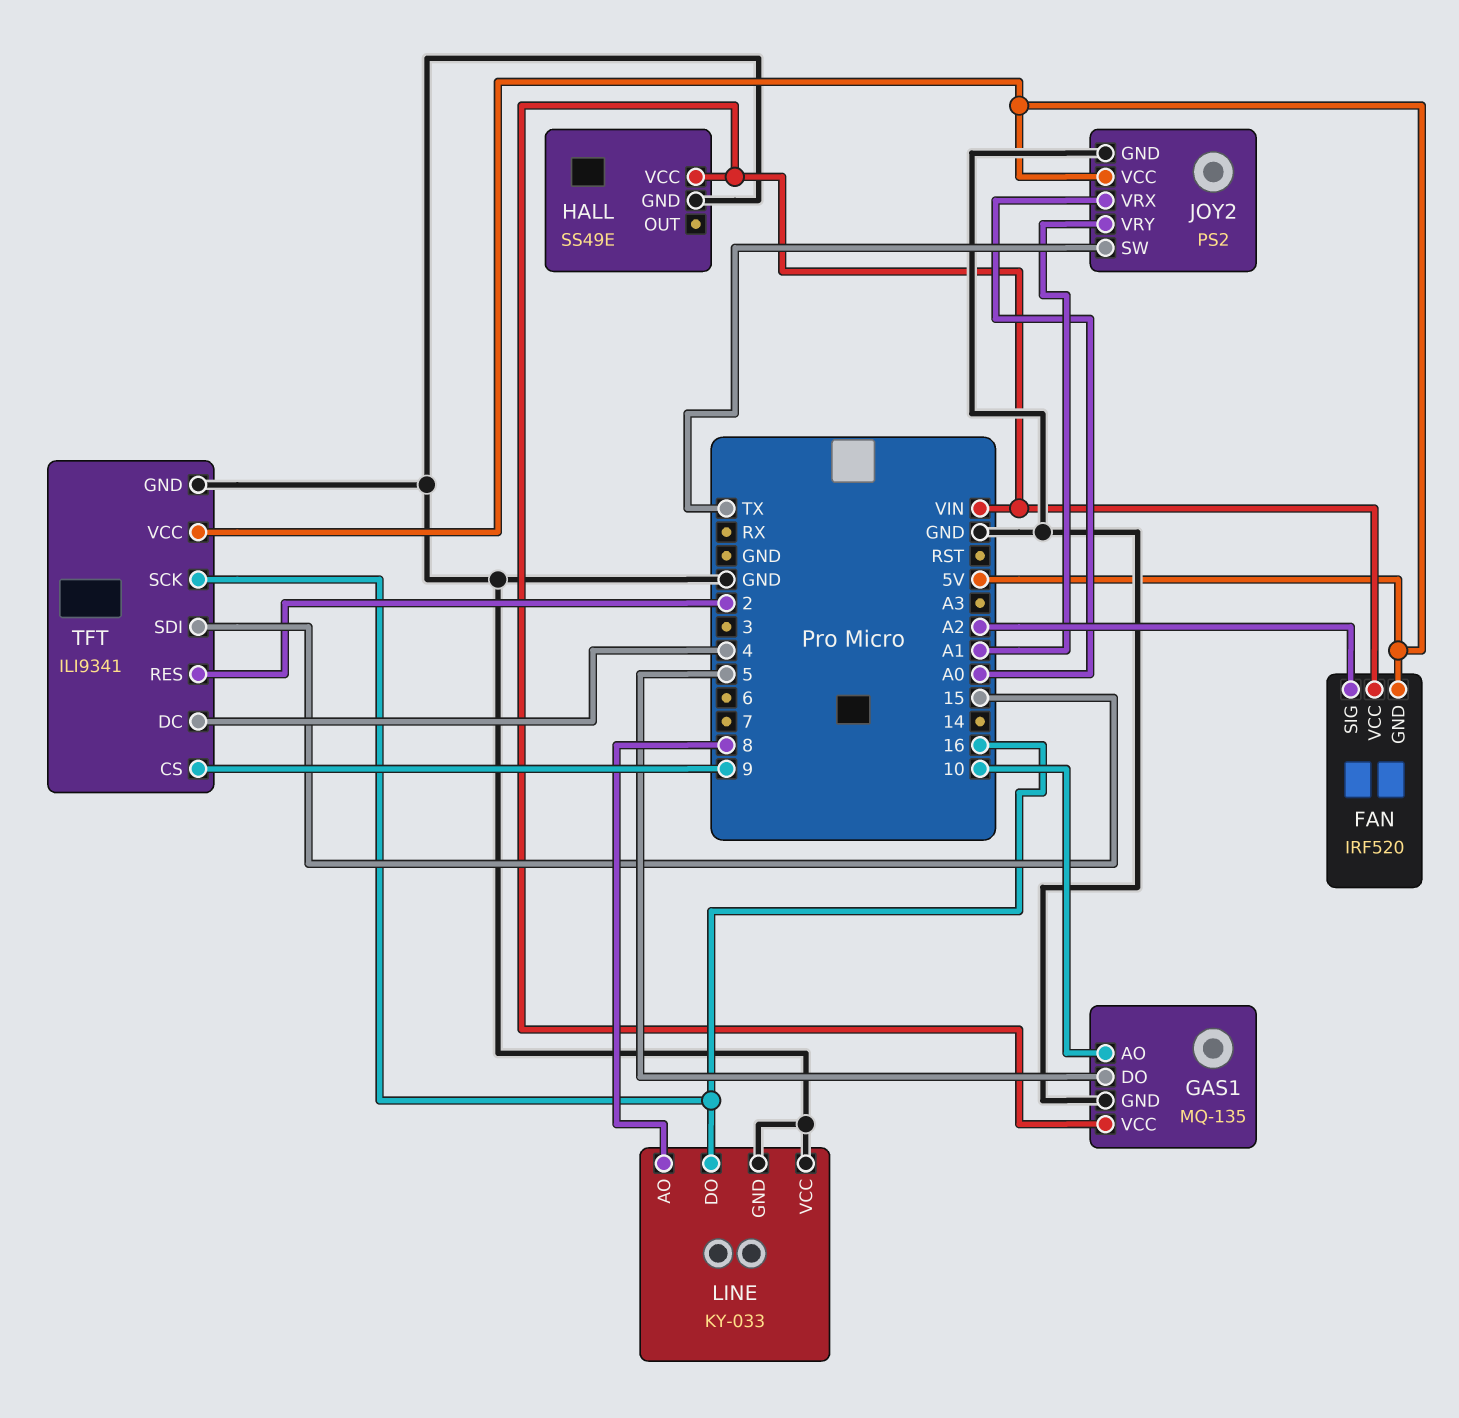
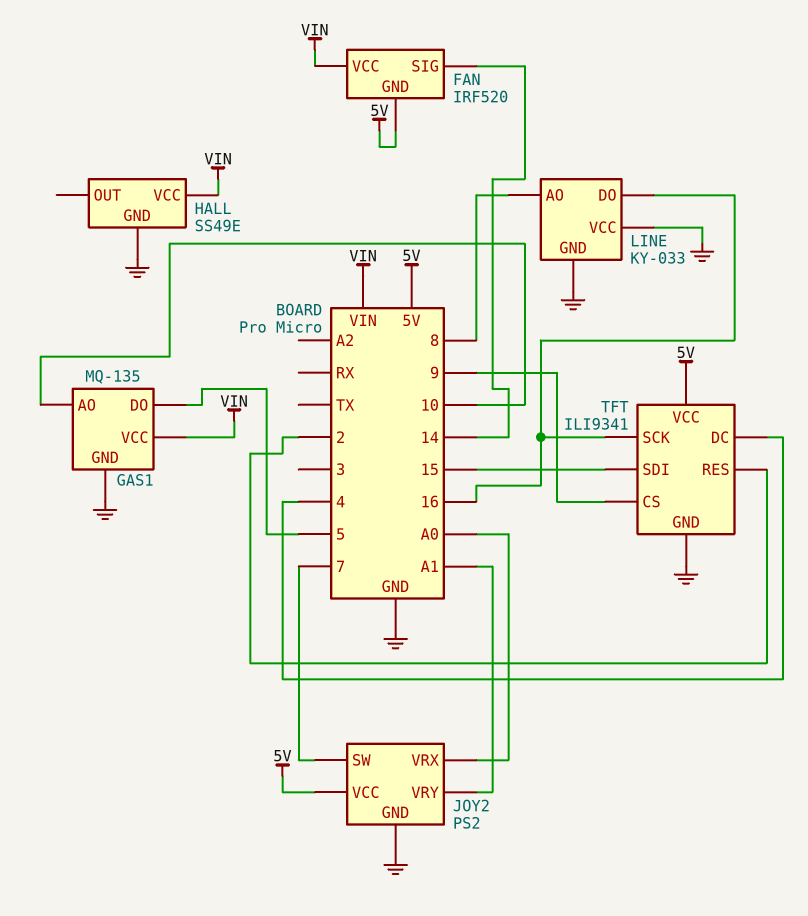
FAN pin SIG: A2 -> 14
JOY2 pin SW: TX -> 7

